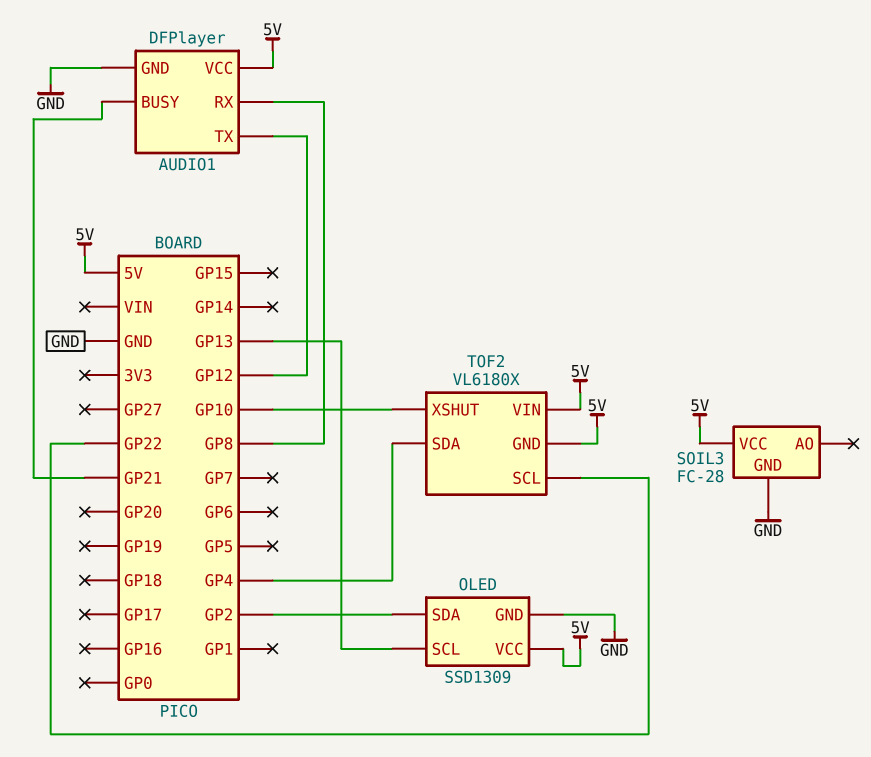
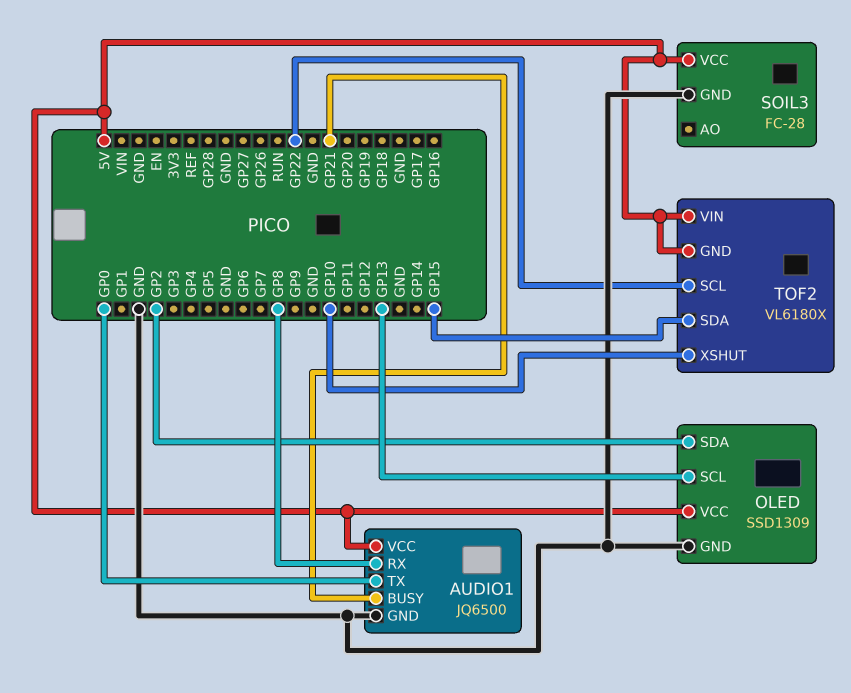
AUDIO1: DFPlayer -> JQ6500
AUDIO1 pin TX: GP12 -> GP0
TOF2 pin SDA: GP4 -> GP15

